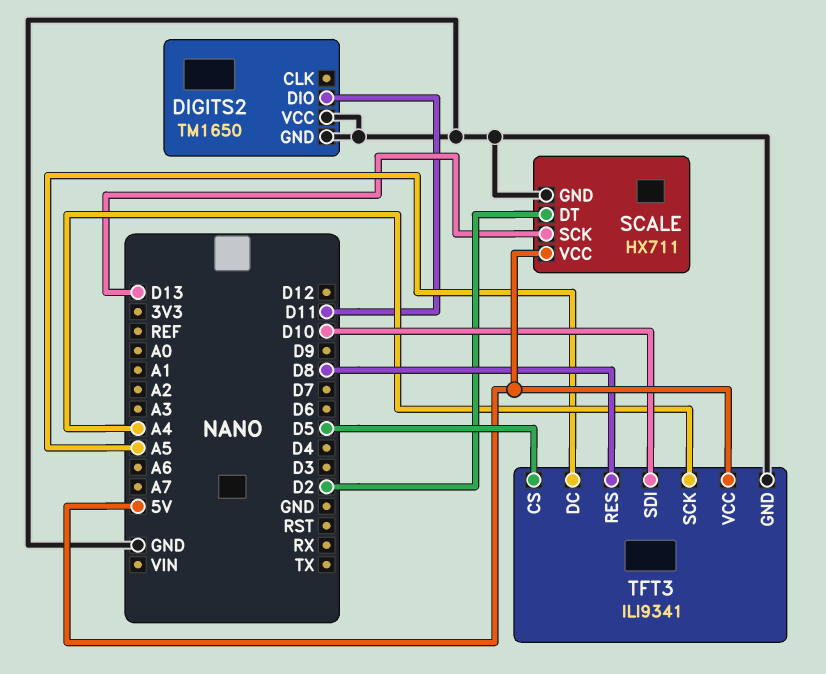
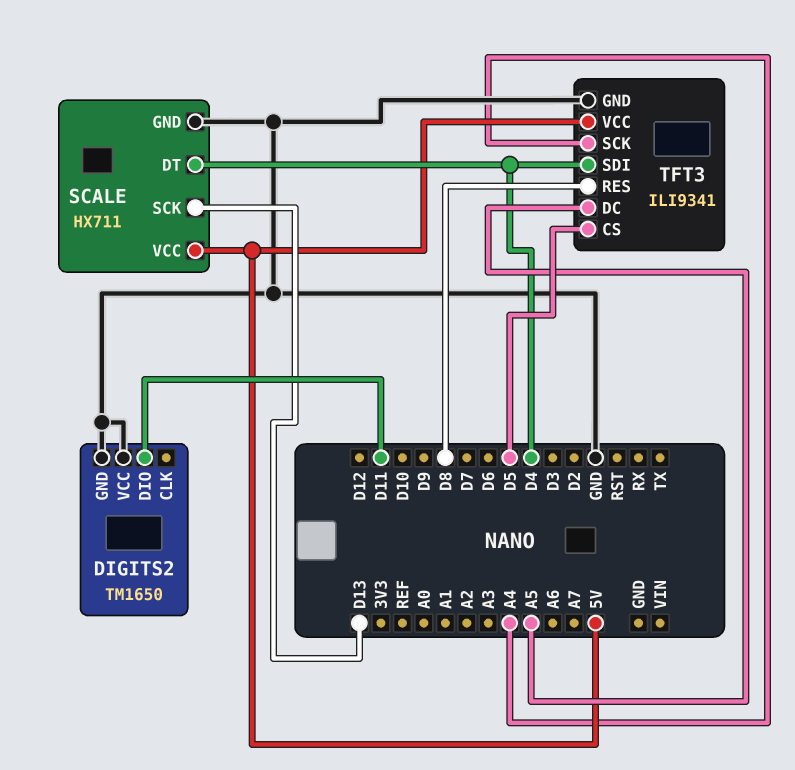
SCALE pin DT: D2 -> D4
TFT3 pin SDI: D10 -> D4

